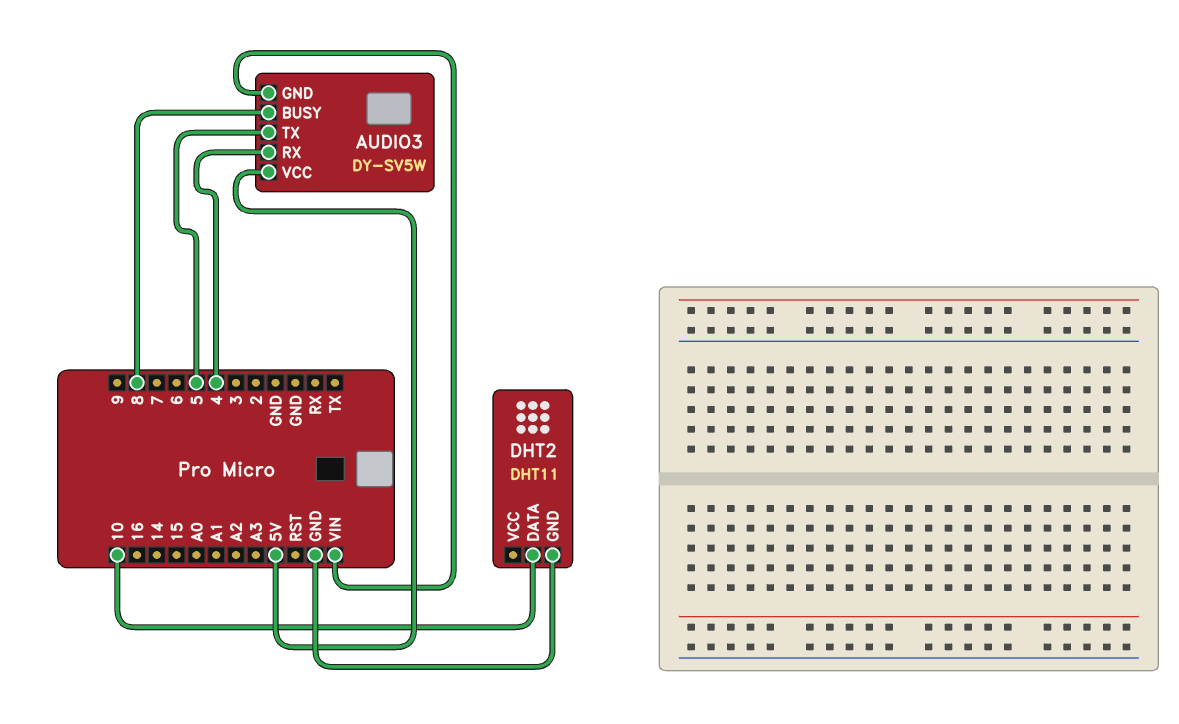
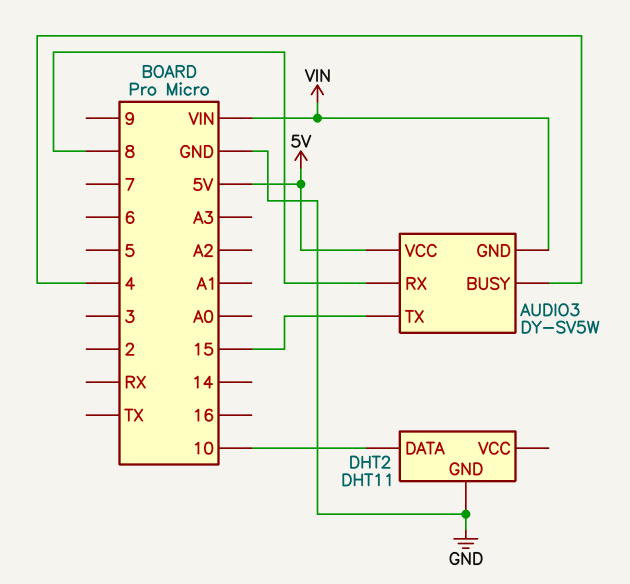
AUDIO3 pin BUSY: 8 -> 4
AUDIO3 pin RX: 4 -> 8
AUDIO3 pin TX: 5 -> 15

